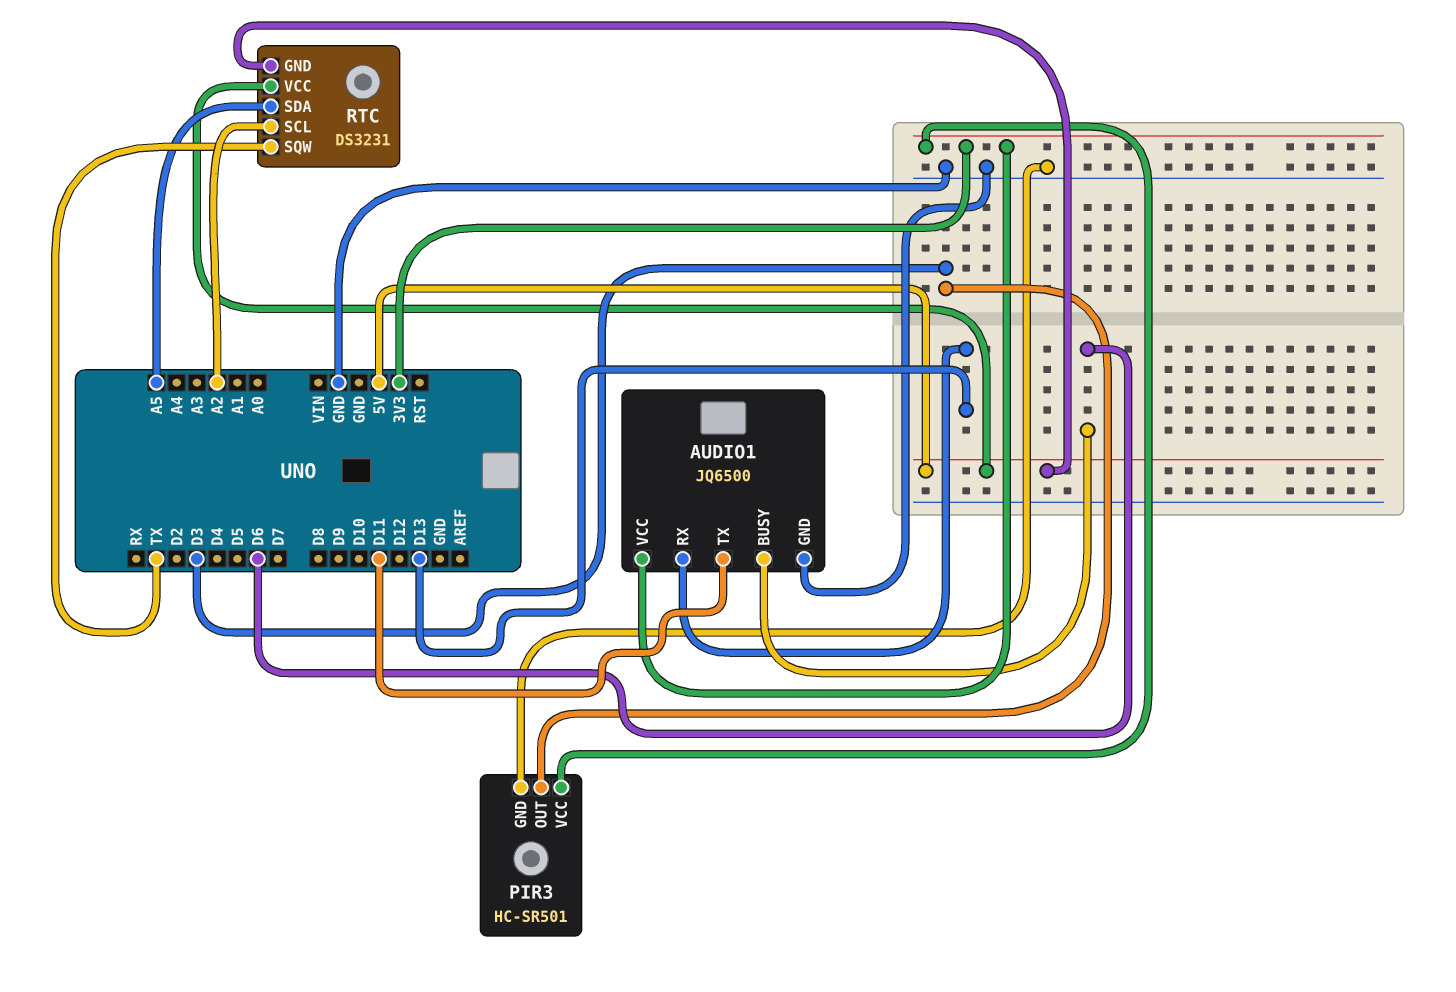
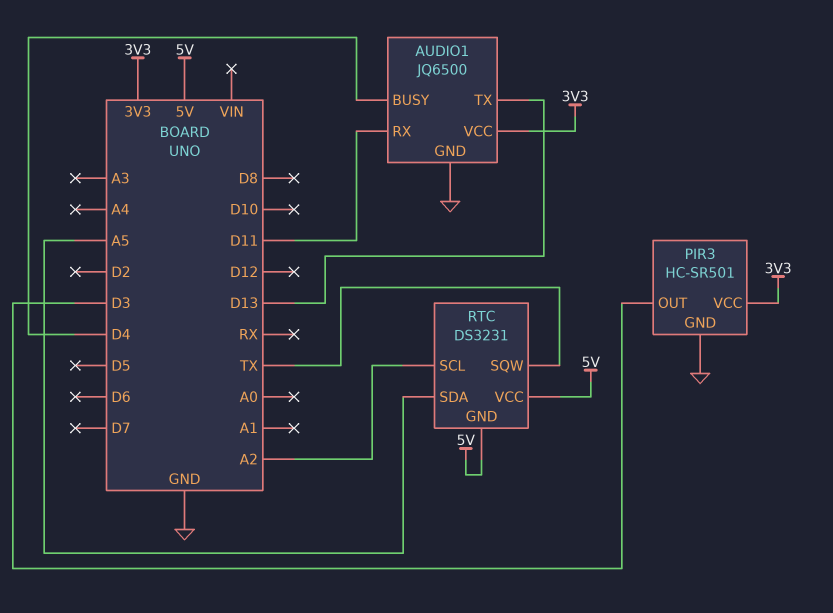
AUDIO1 pin BUSY: D6 -> D4
AUDIO1 pin RX: D13 -> D11
AUDIO1 pin TX: D11 -> D13

